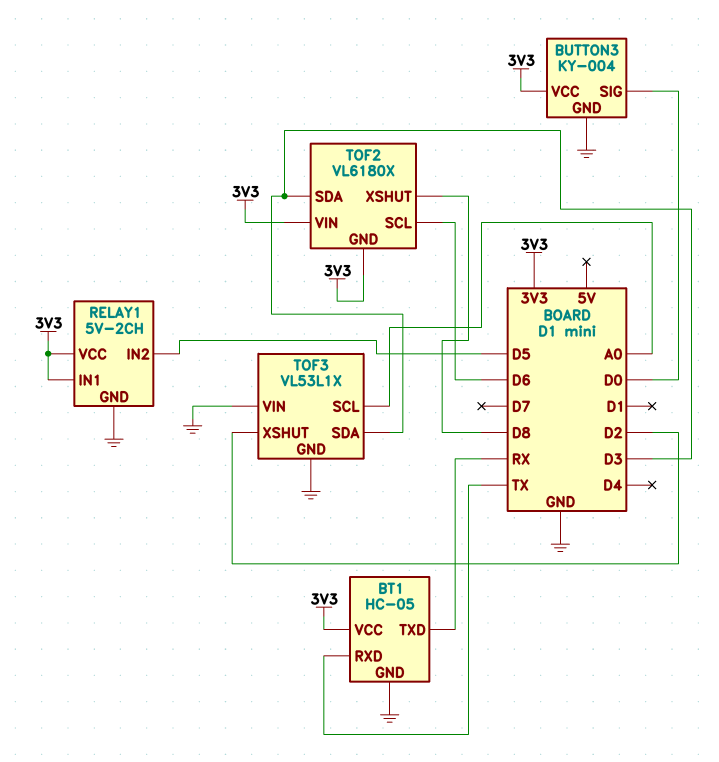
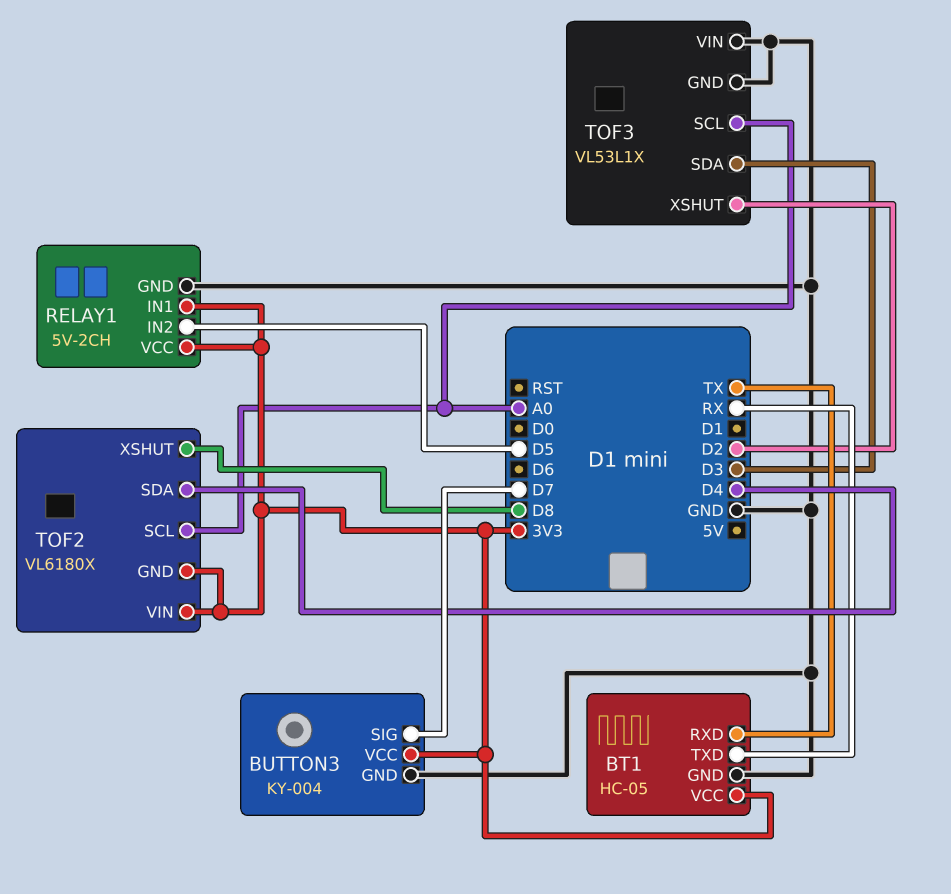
BUTTON3 pin SIG: D0 -> D7
TOF2 pin SCL: D6 -> A0
TOF2 pin SDA: D3 -> D4

